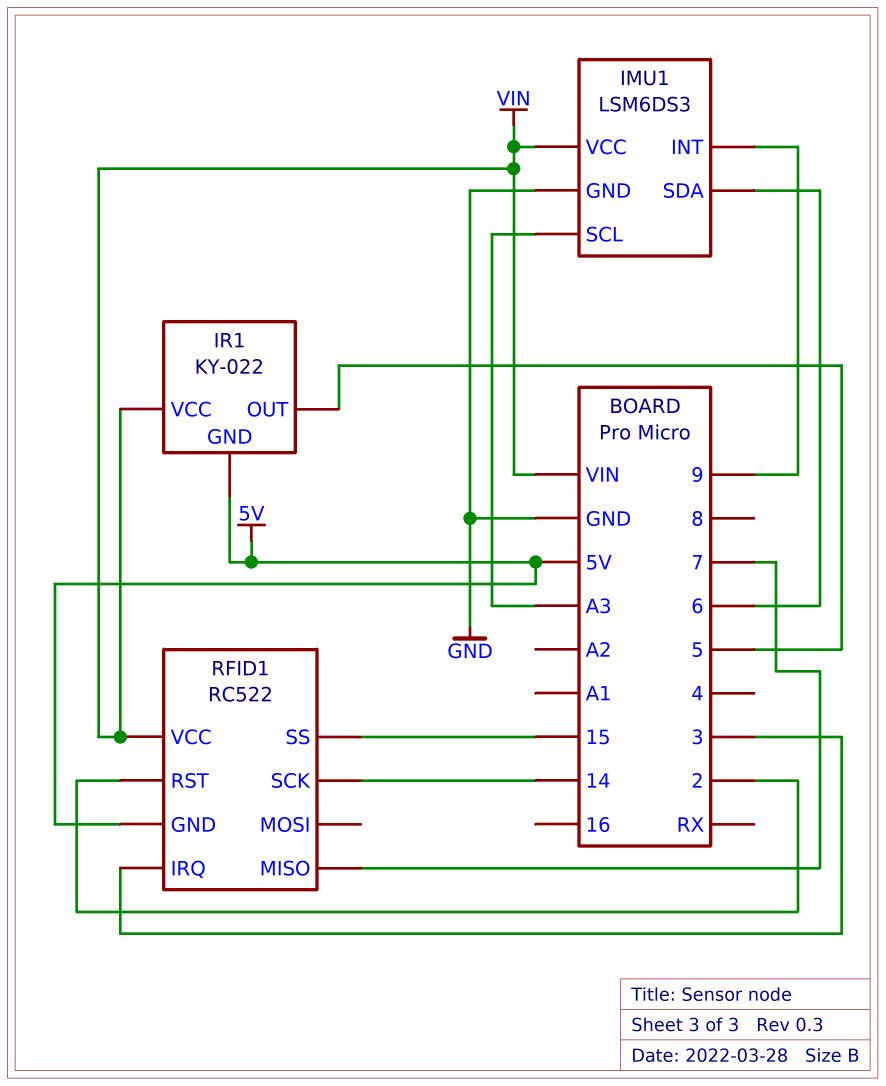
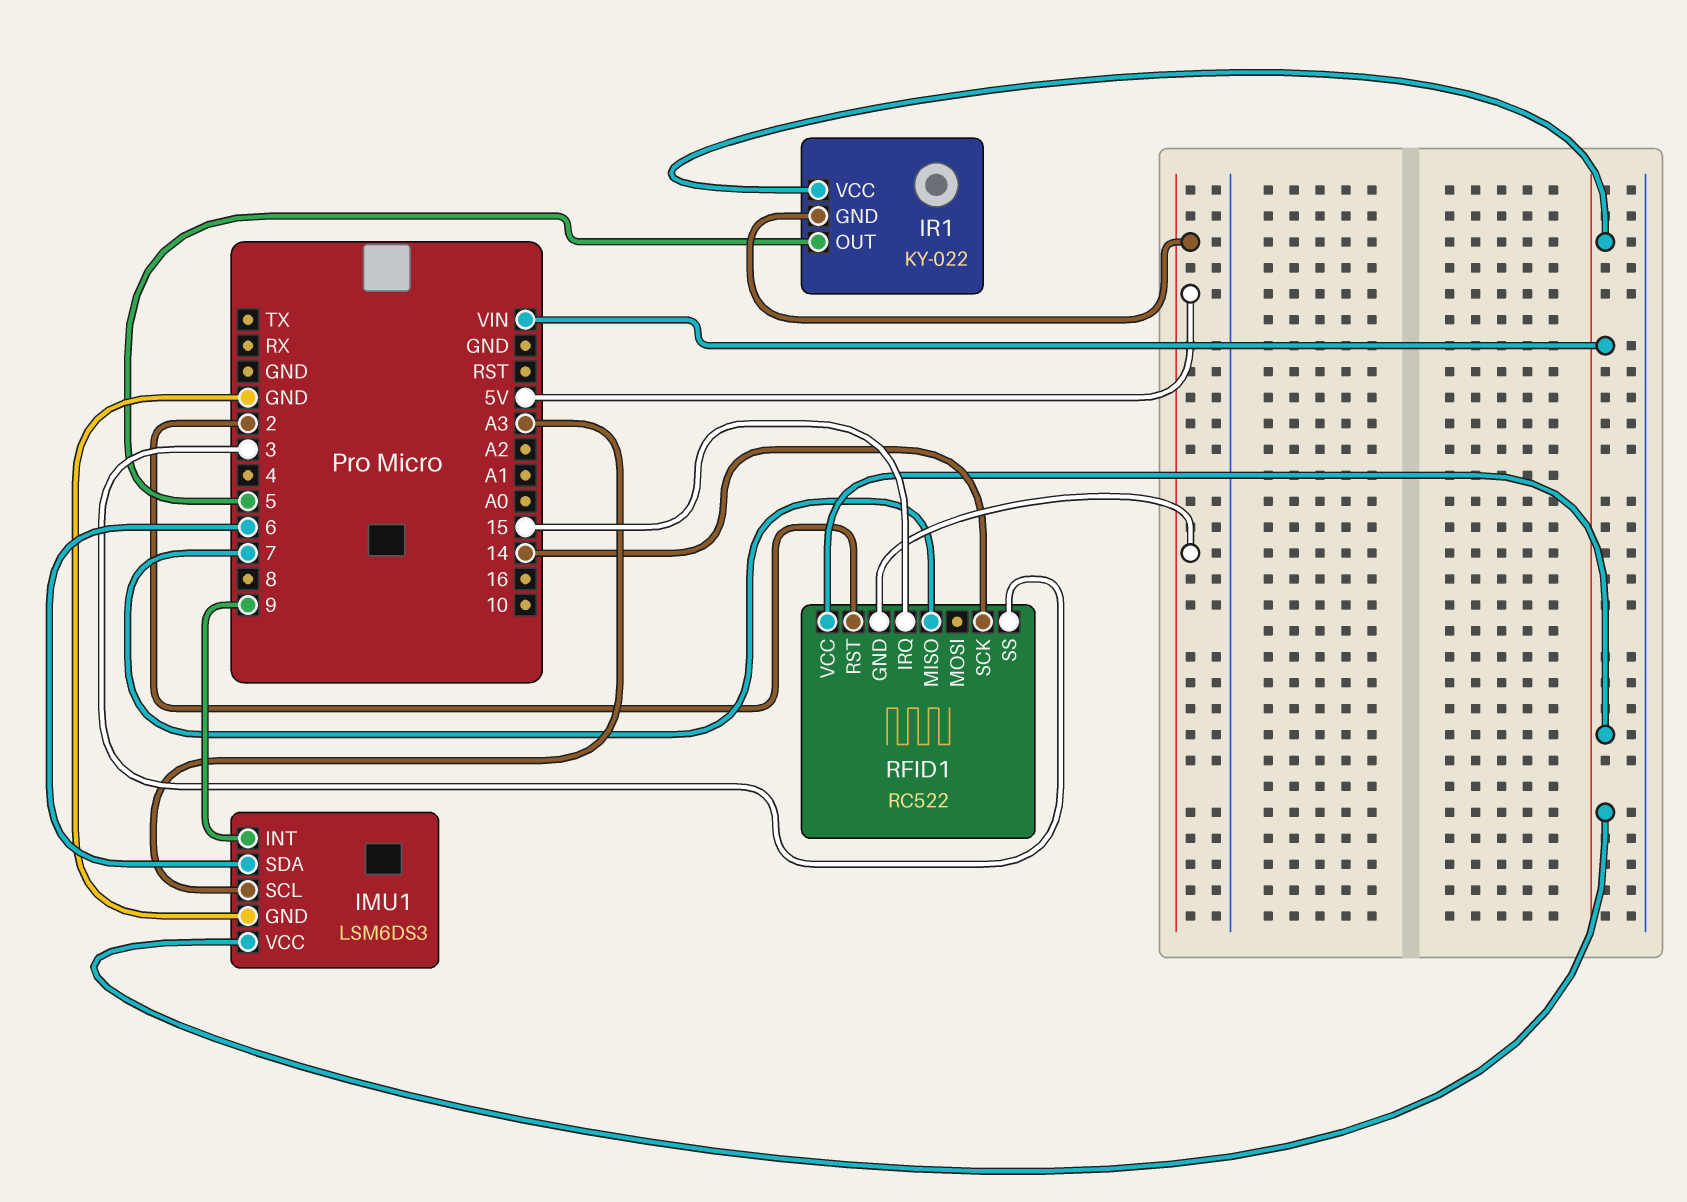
RFID1 pin IRQ: 3 -> 15
RFID1 pin SS: 15 -> 3

